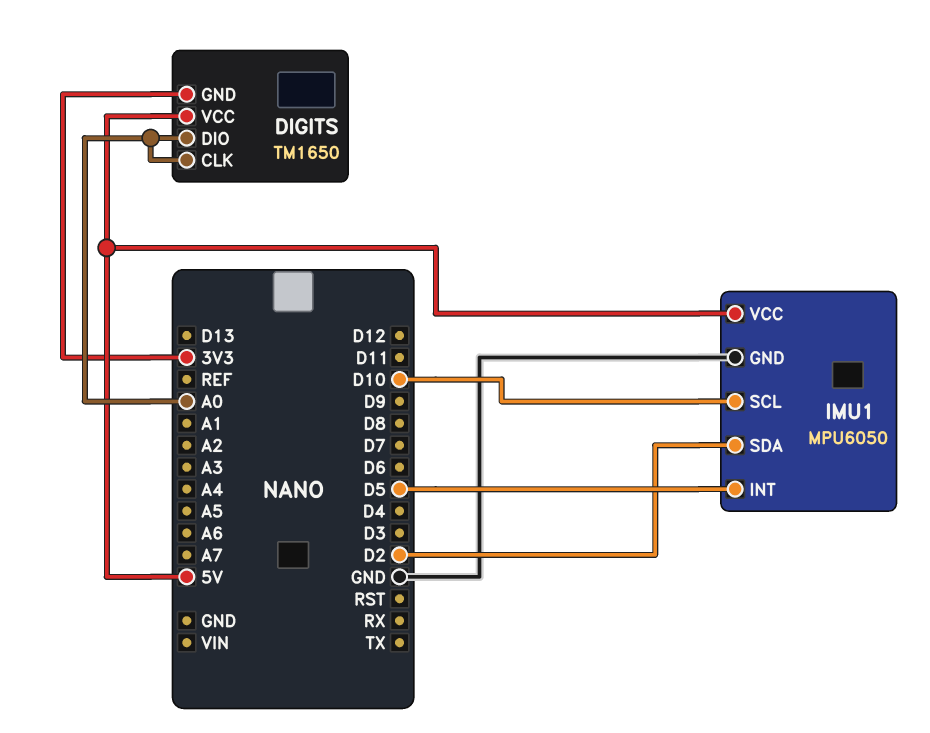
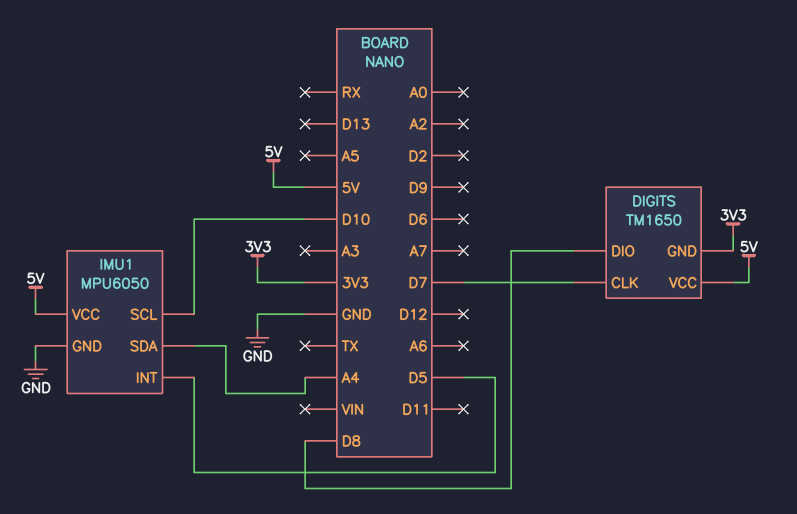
DIGITS pin CLK: A0 -> D7
DIGITS pin DIO: A0 -> D8
IMU1 pin SDA: D2 -> A4

